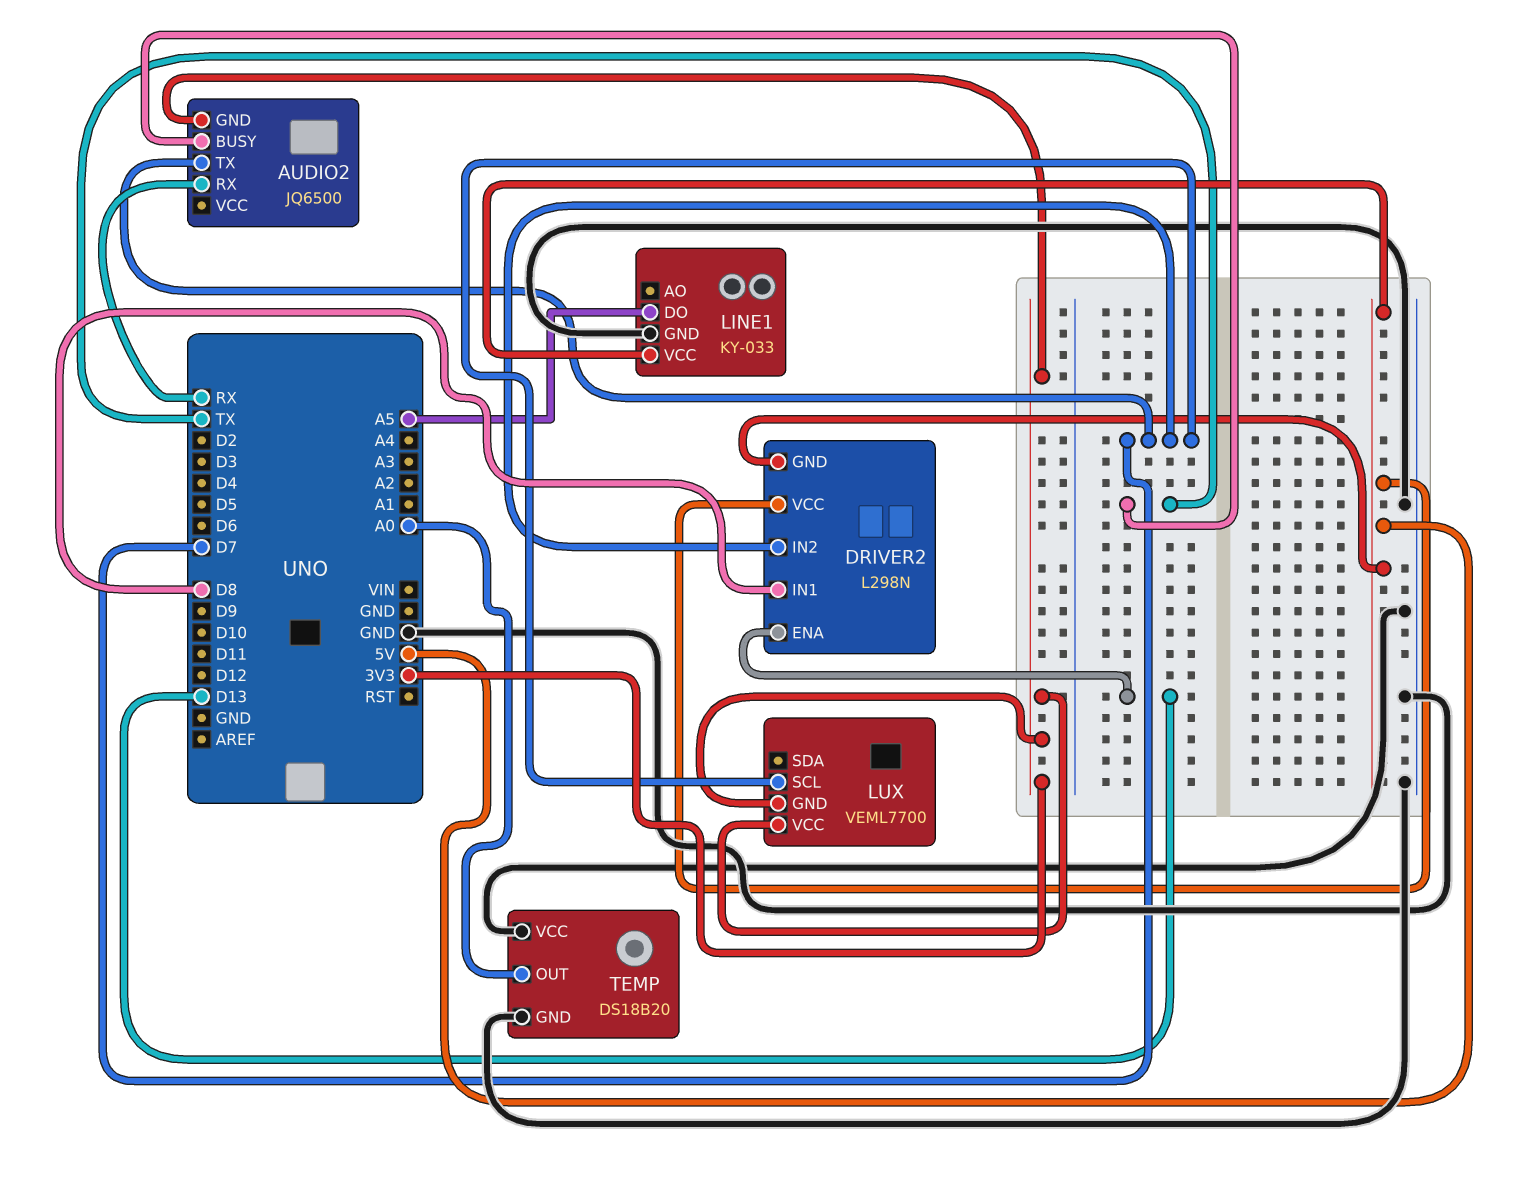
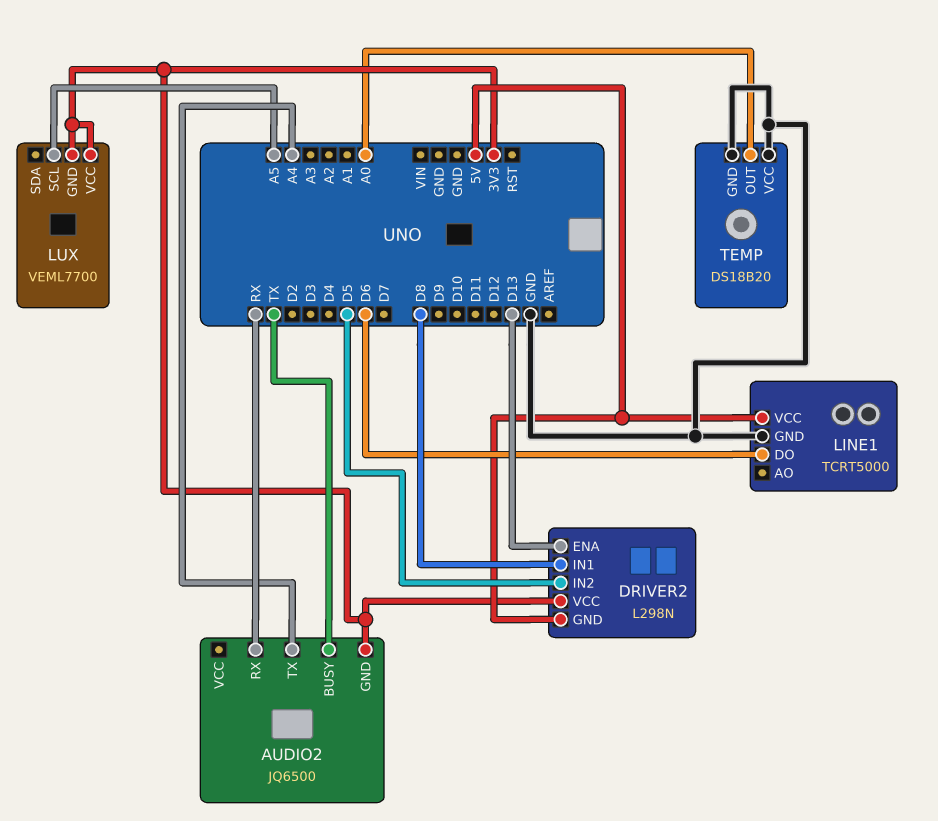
AUDIO2 pin TX: D7 -> A4
DRIVER2 pin IN2: D7 -> D5
DRIVER2 pin VCC: 5V -> 3V3
LINE1: KY-033 -> TCRT5000
LINE1 pin DO: A5 -> D6
LUX pin SCL: D7 -> A5

